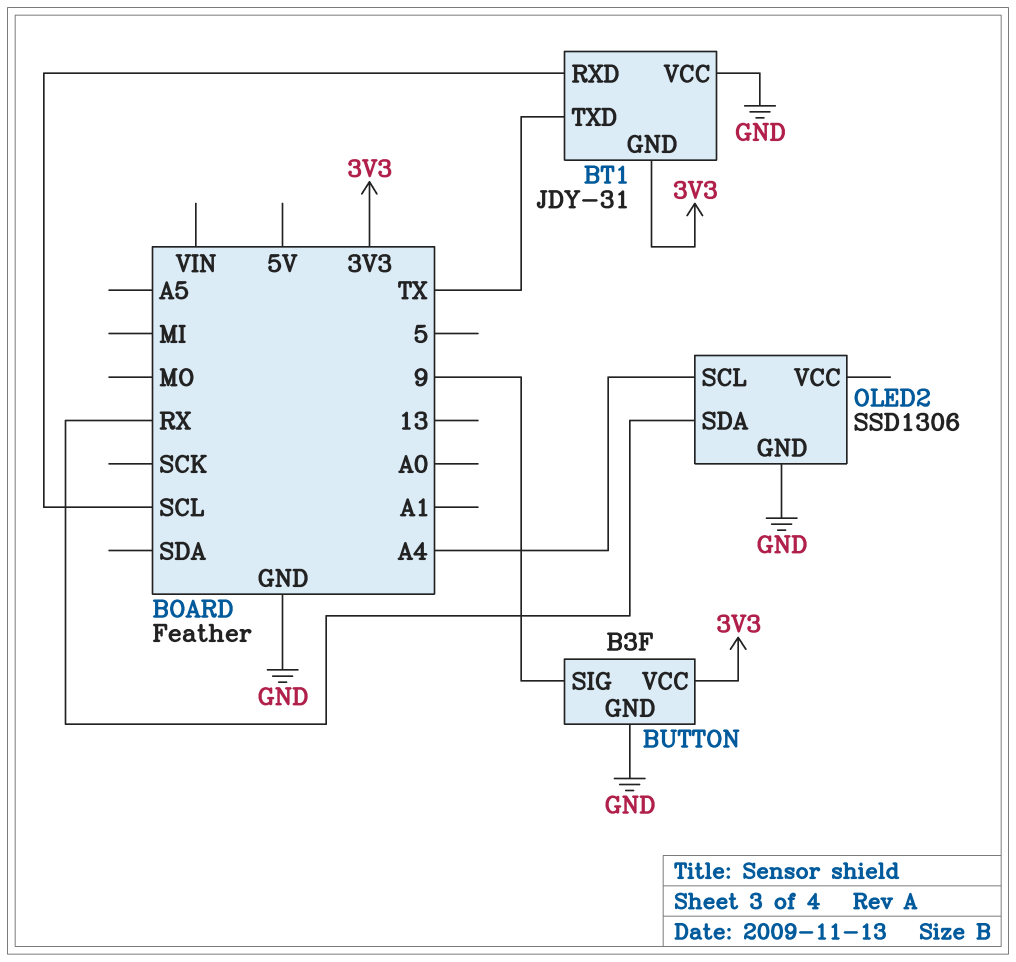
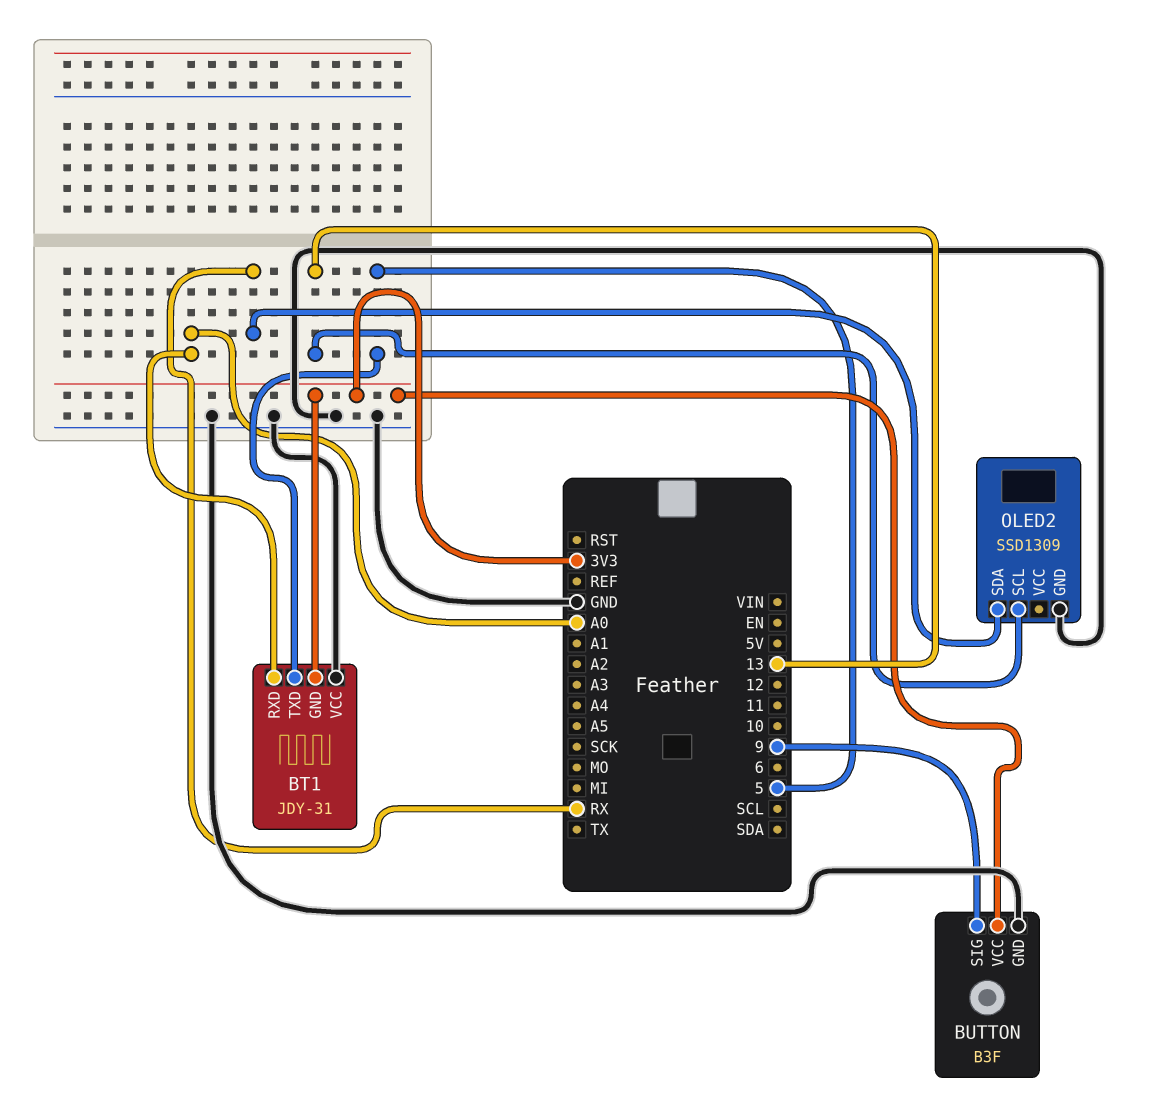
BT1 pin RXD: SCL -> A0
BT1 pin TXD: TX -> 5
OLED2: SSD1306 -> SSD1309
OLED2 pin SCL: A4 -> 13

